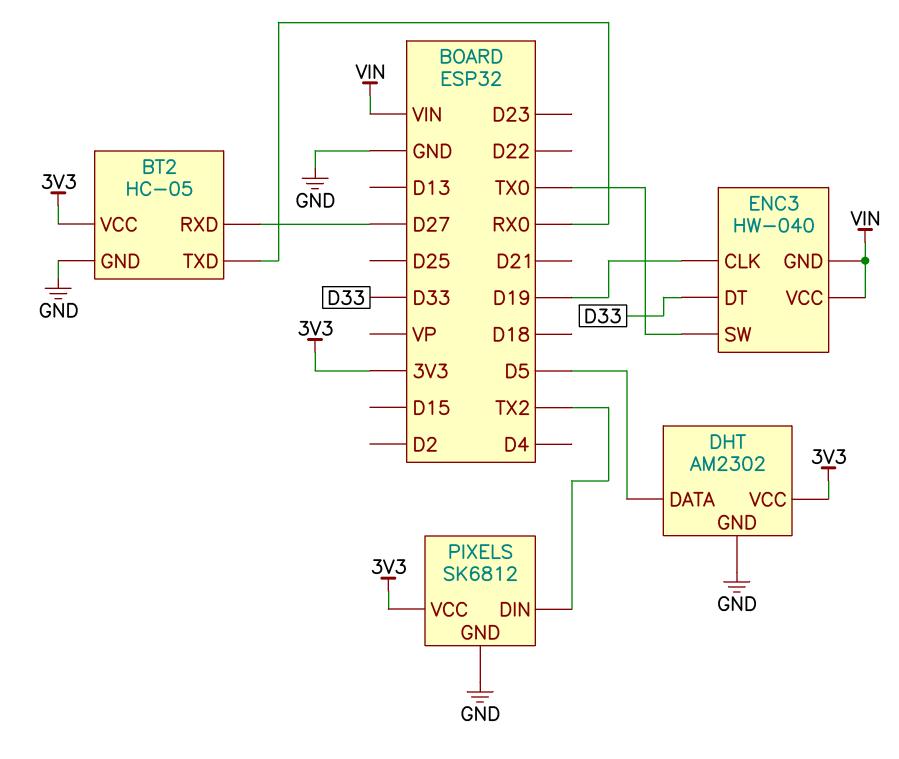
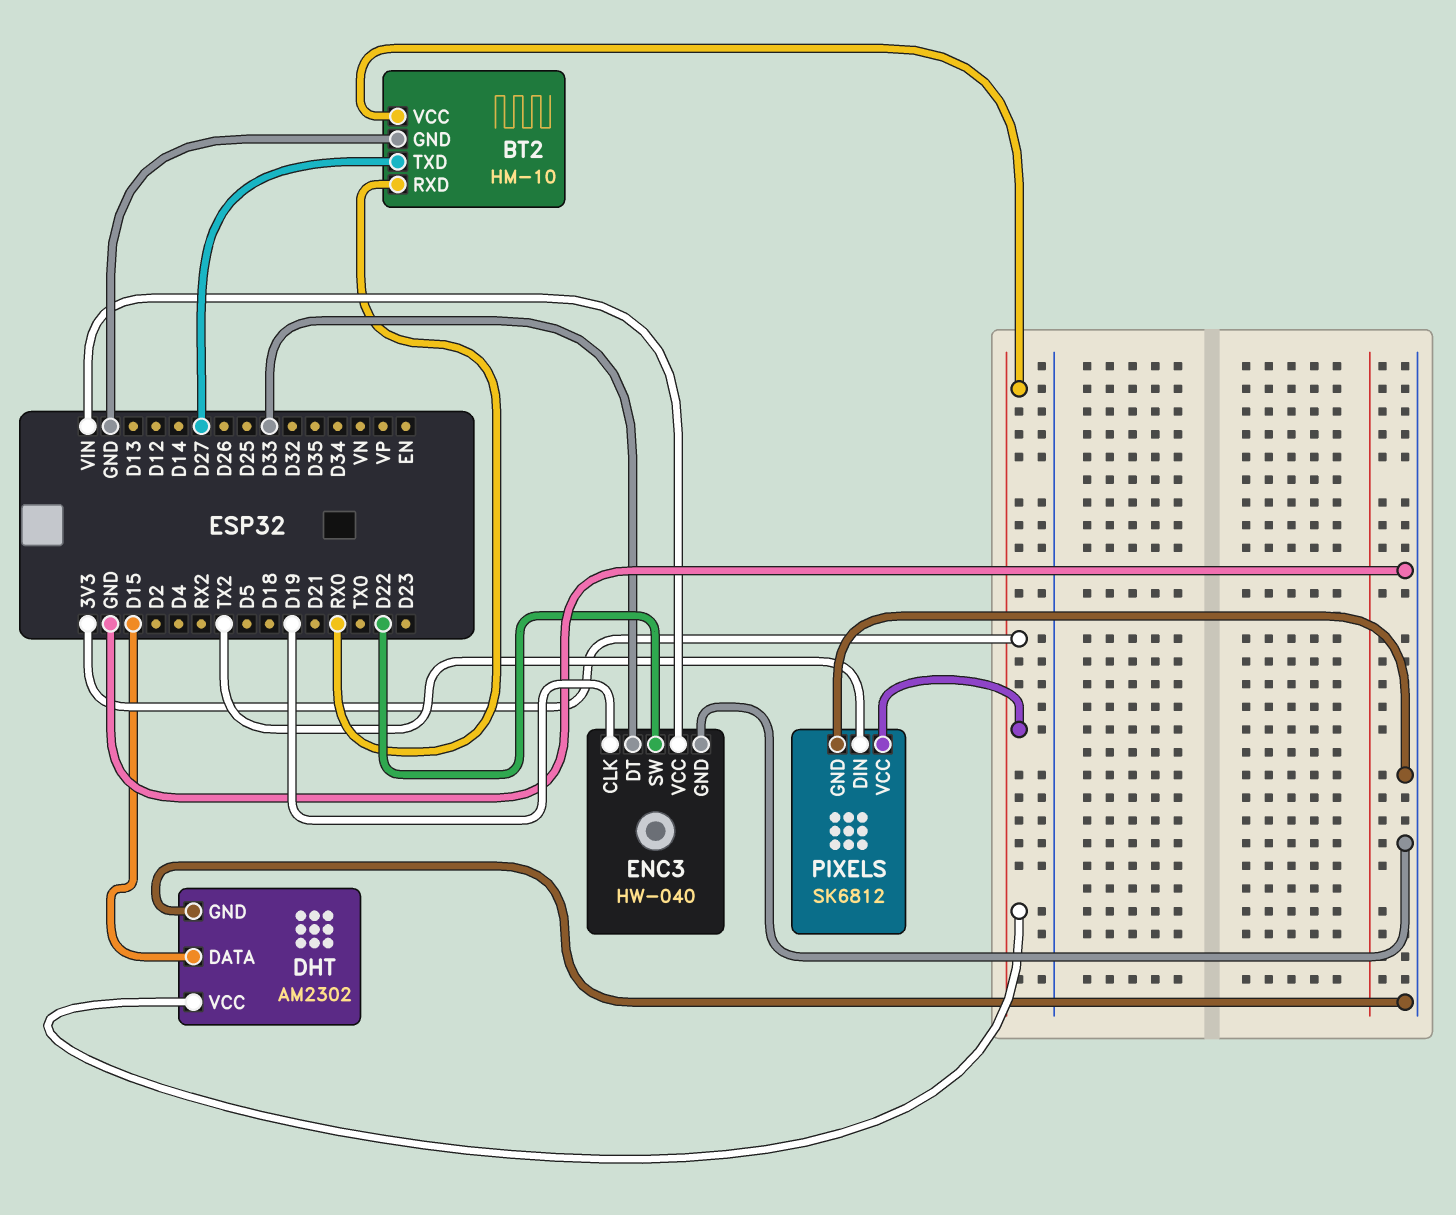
BT2: HC-05 -> HM-10
BT2 pin RXD: D27 -> RX0
BT2 pin TXD: RX0 -> D27
DHT pin DATA: D5 -> D15
ENC3 pin GND: VIN -> GND
ENC3 pin SW: TX0 -> D22

